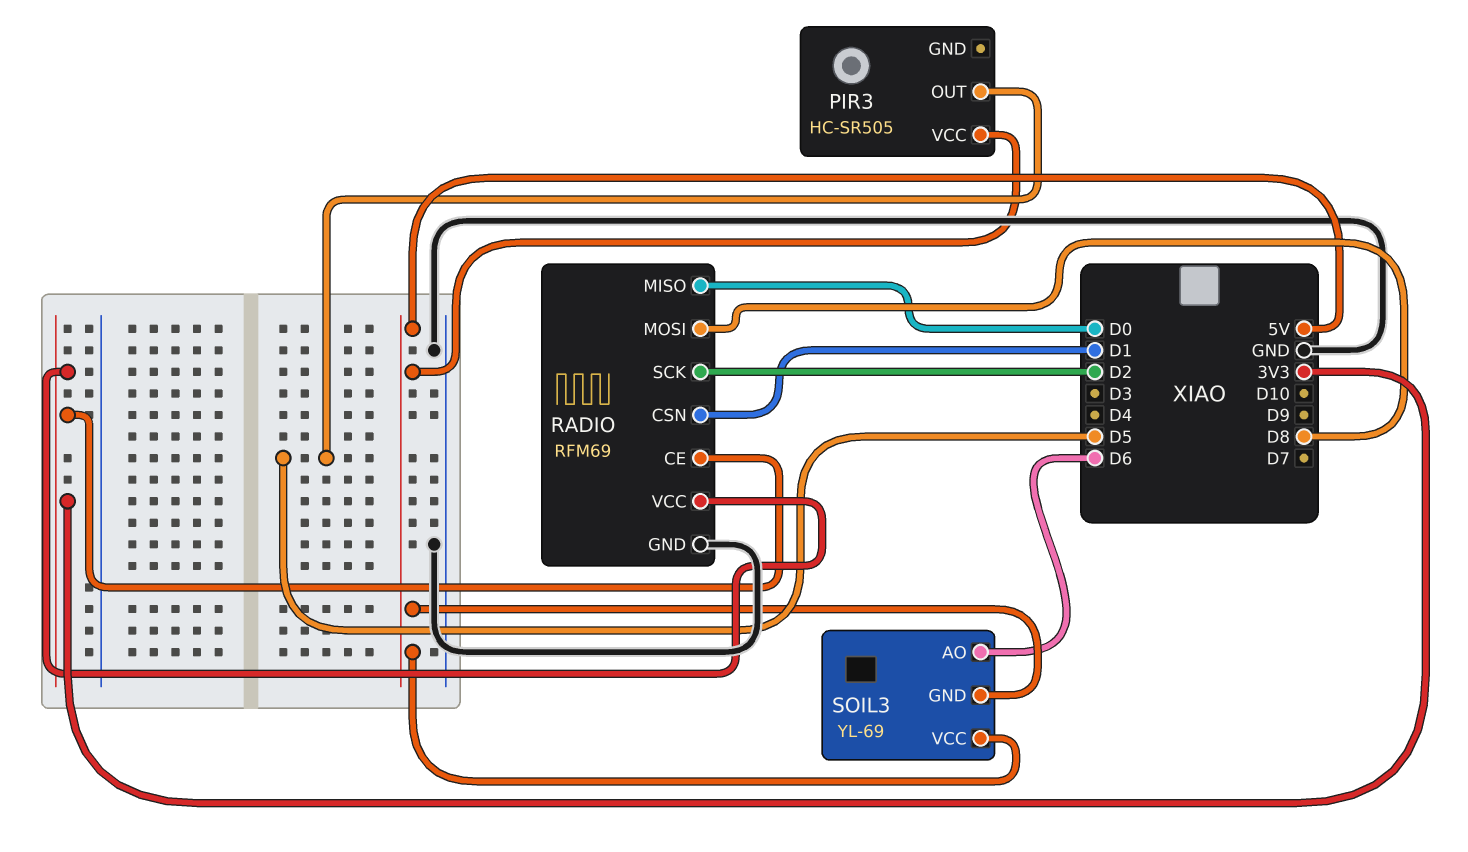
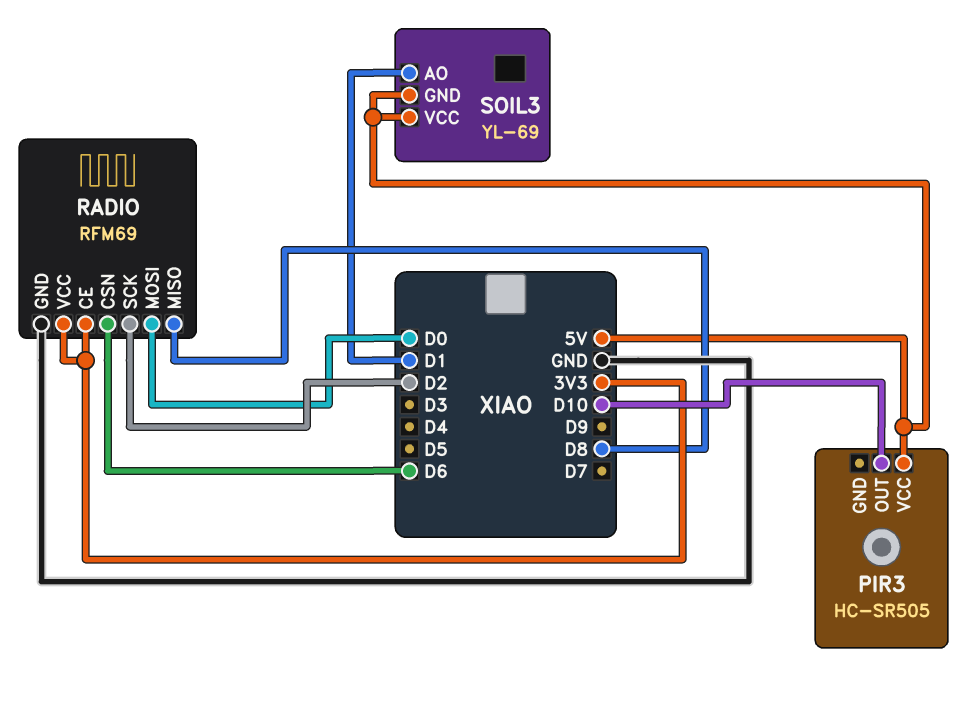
PIR3 pin OUT: D5 -> D10
RADIO pin CSN: D1 -> D6
RADIO pin MISO: D0 -> D8
RADIO pin MOSI: D8 -> D0
SOIL3 pin AO: D6 -> D1

